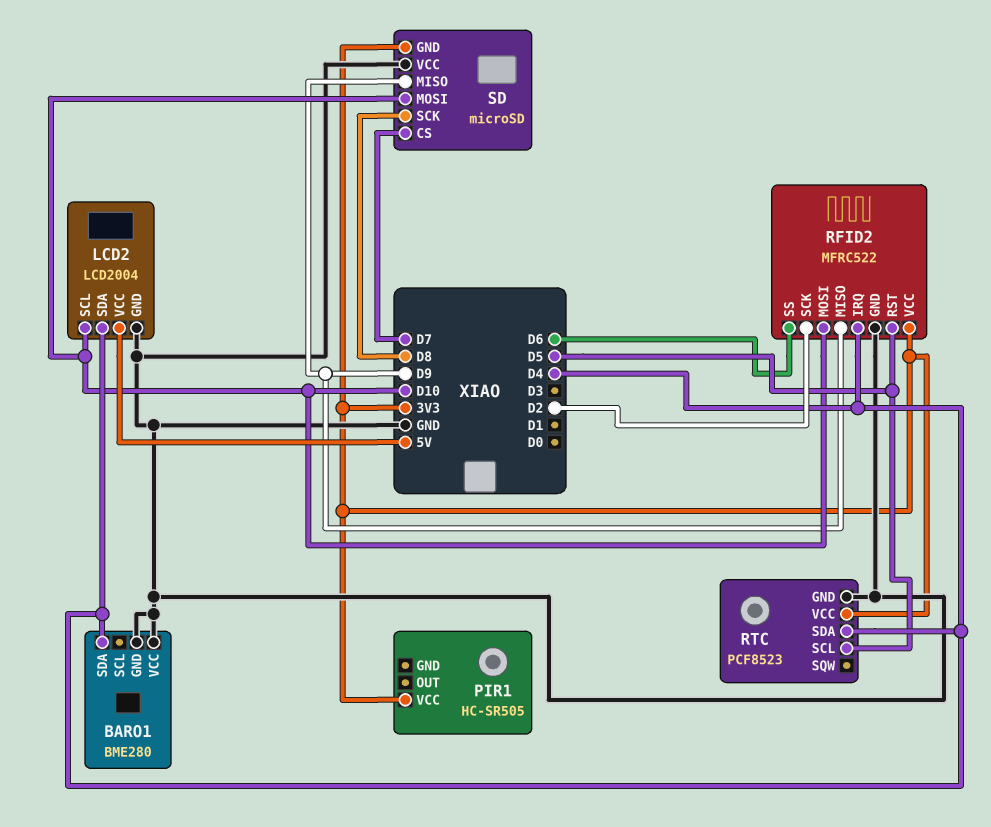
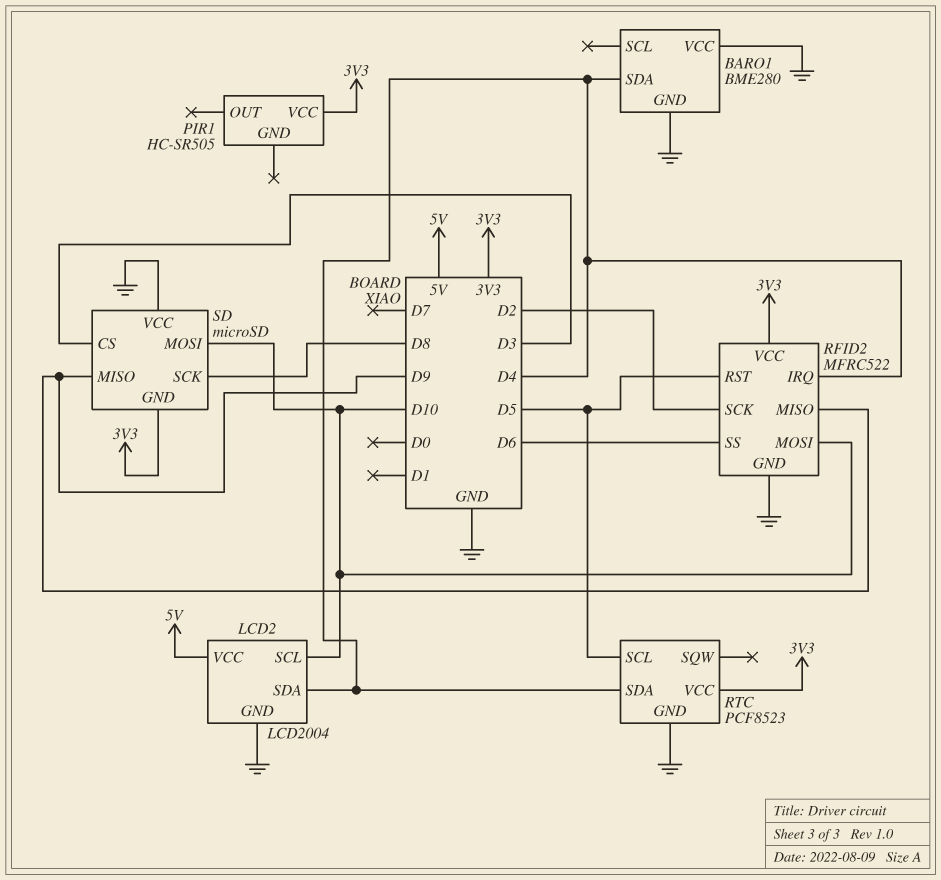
SD pin CS: D7 -> D3

